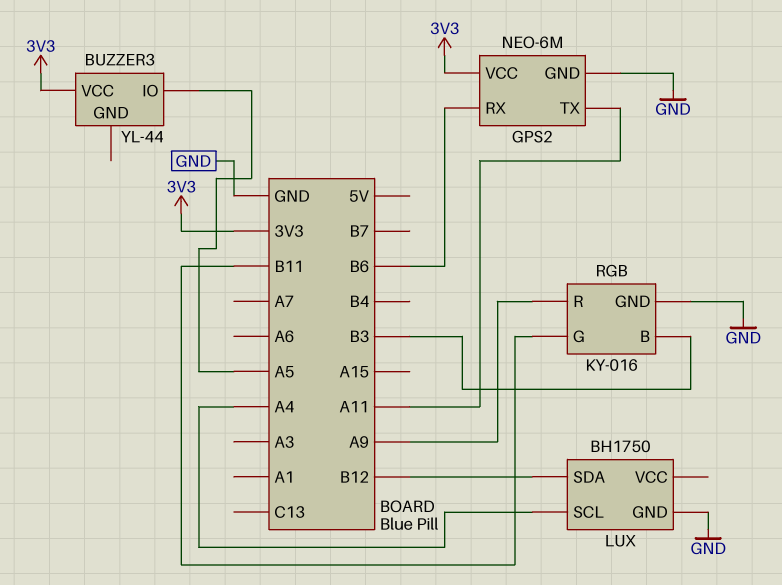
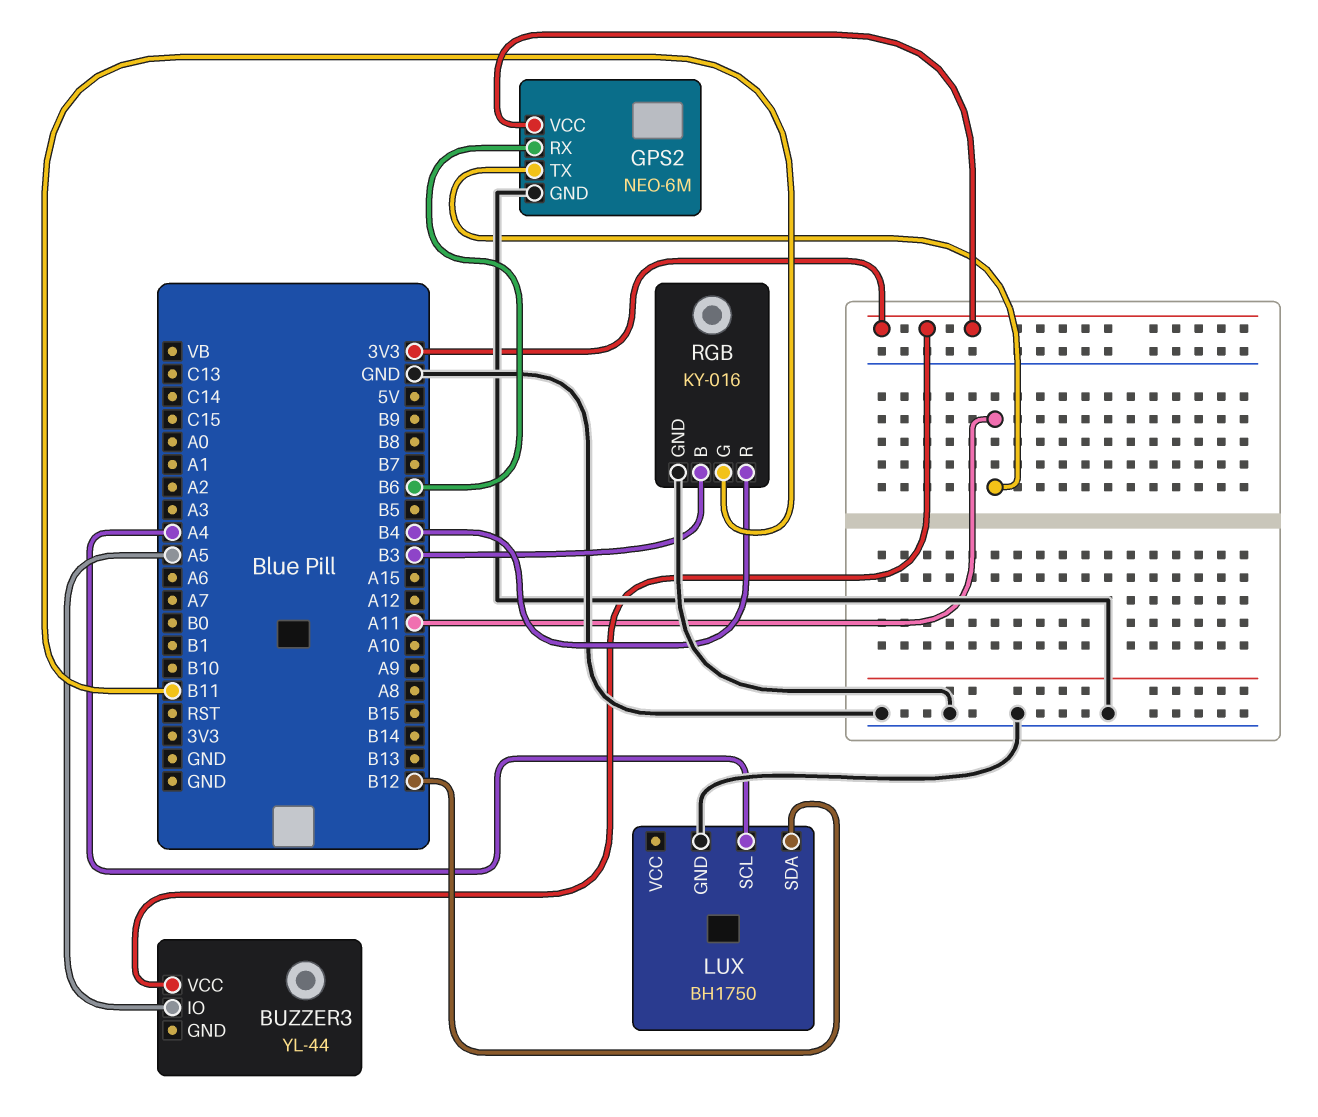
RGB pin R: A9 -> B4

